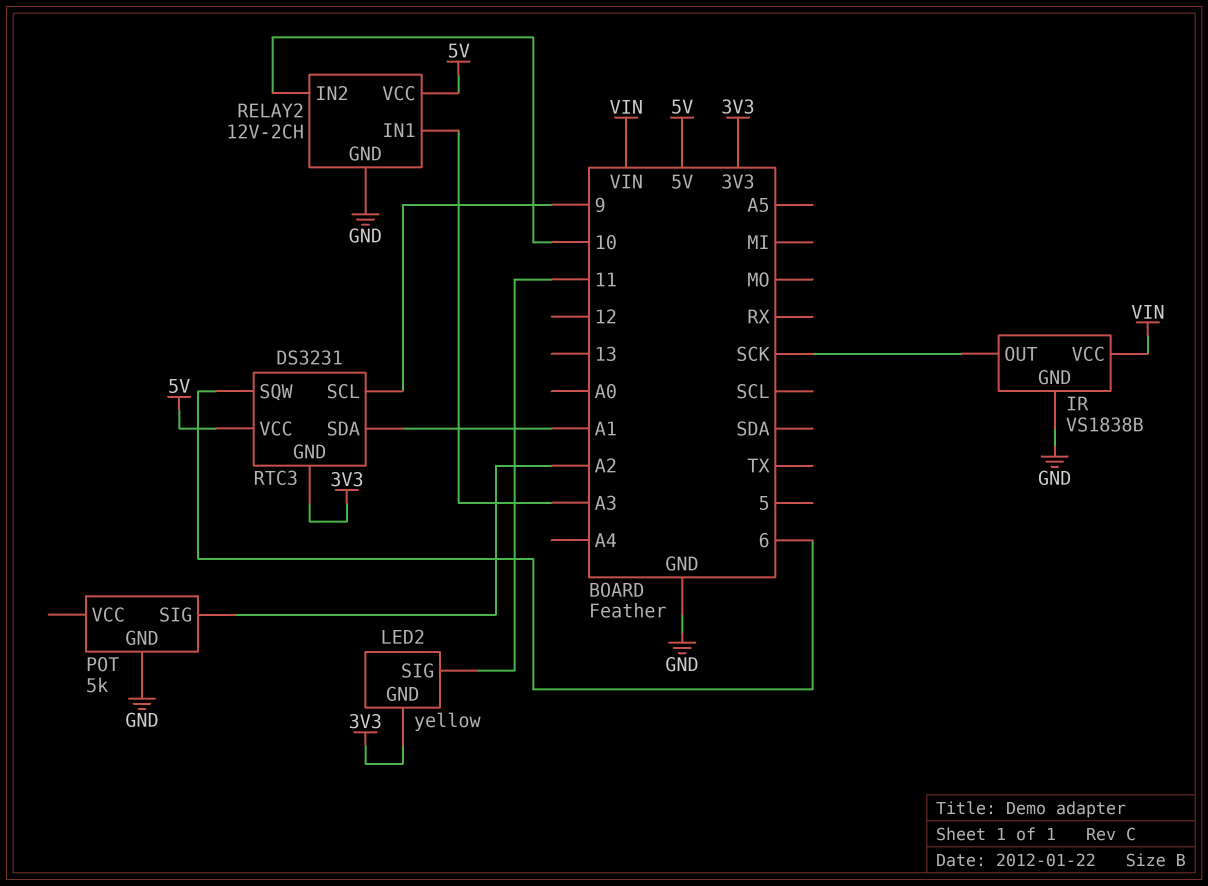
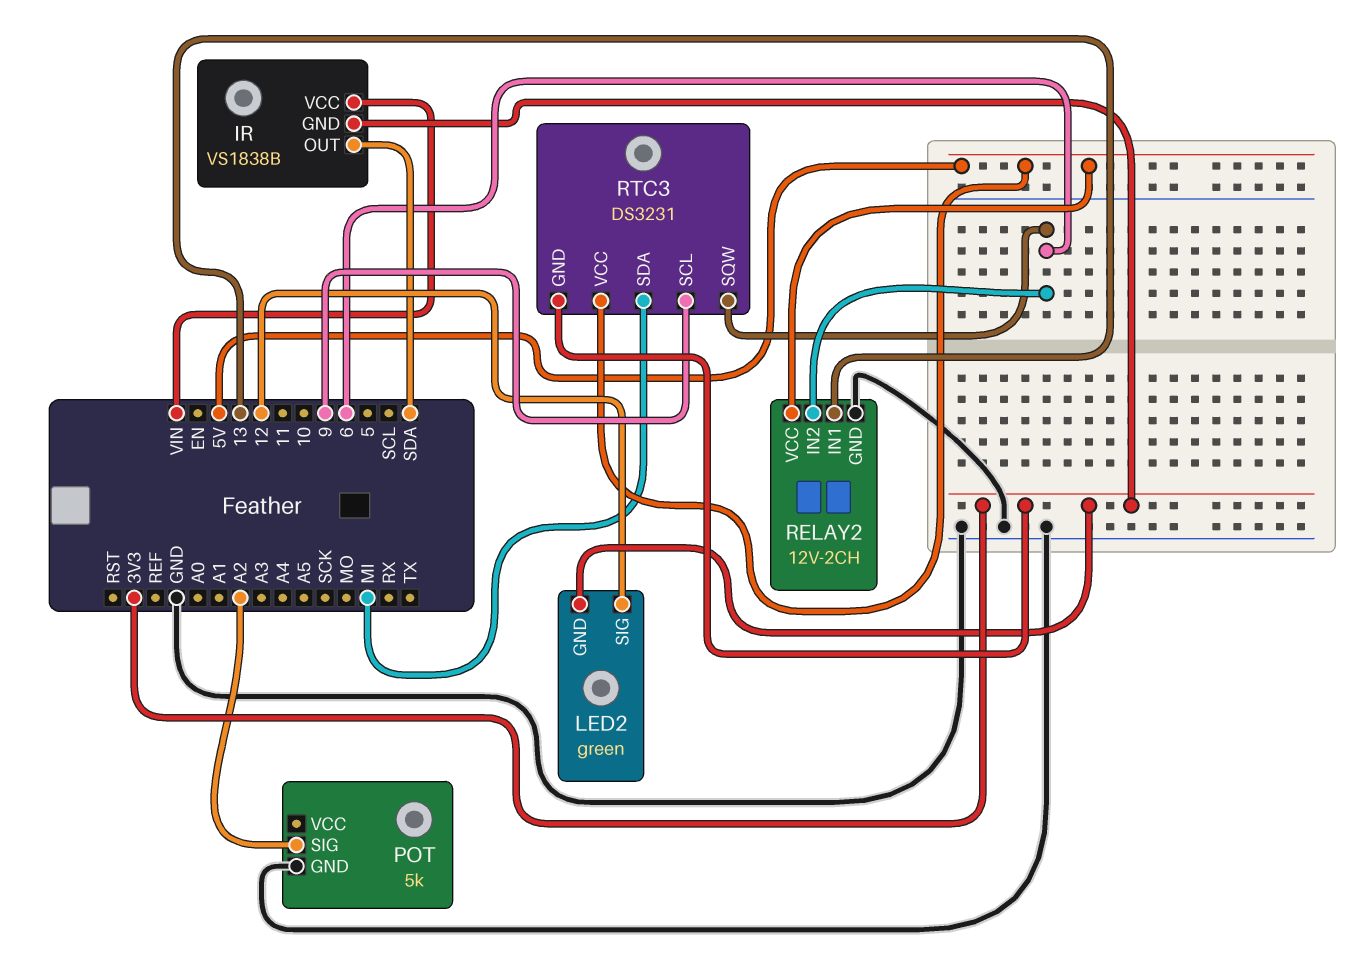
IR pin GND: GND -> 3V3
IR pin OUT: SCK -> SDA
LED2: yellow -> green
LED2 pin SIG: 11 -> 12
RELAY2 pin IN1: A3 -> 13
RELAY2 pin IN2: 10 -> 6
RTC3 pin SDA: A1 -> MI

